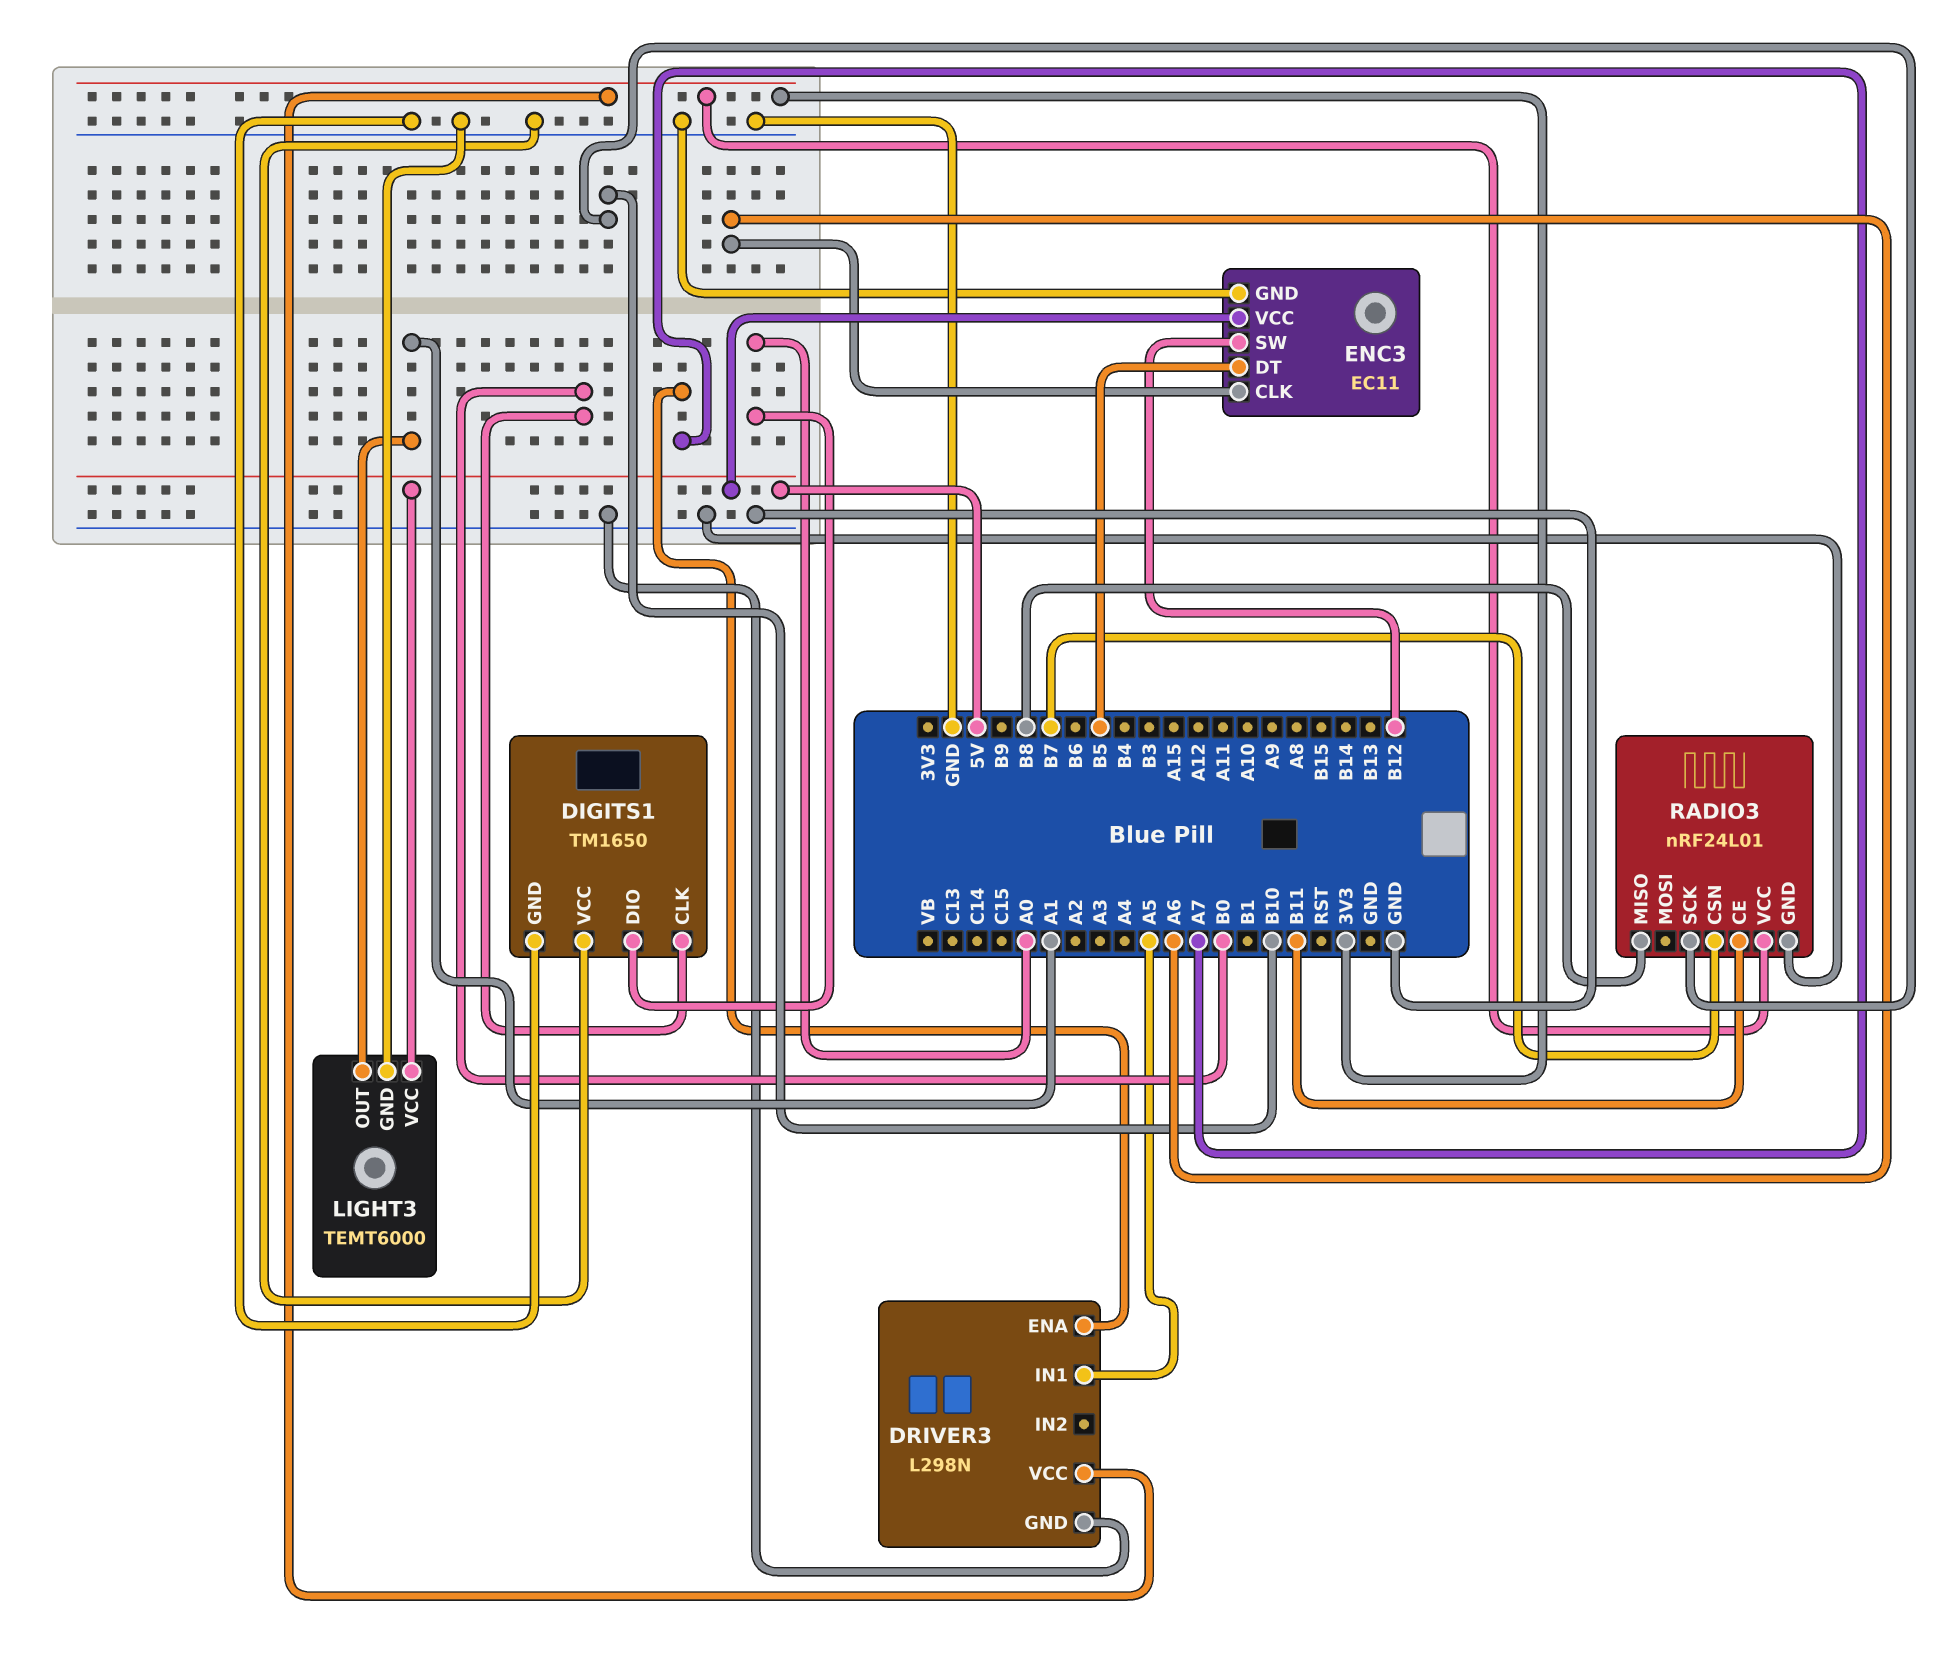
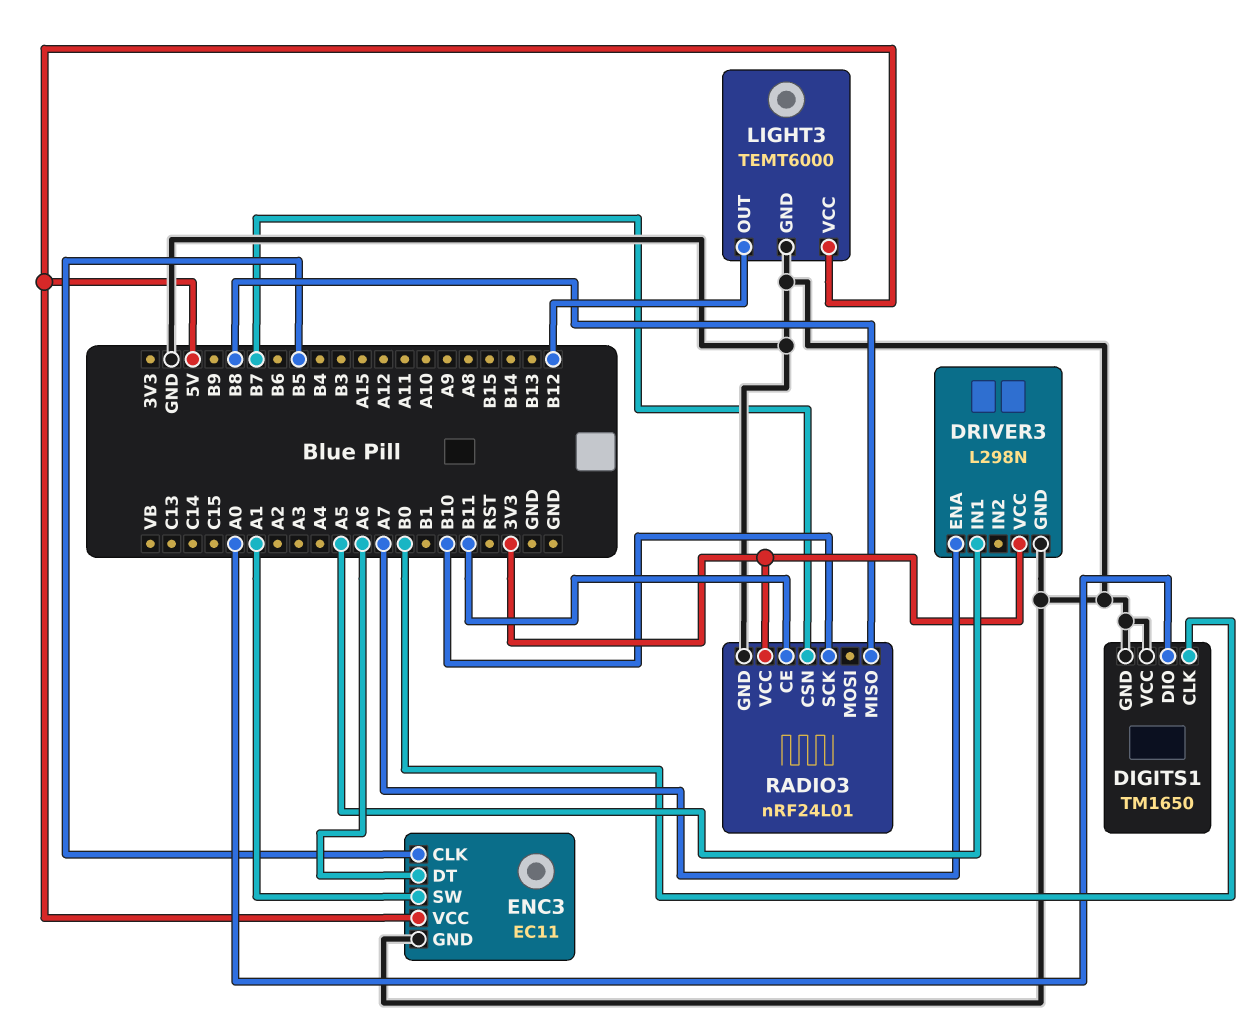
ENC3 pin CLK: A6 -> B5
ENC3 pin DT: B5 -> A6
ENC3 pin SW: B12 -> A1
LIGHT3 pin OUT: A1 -> B12

